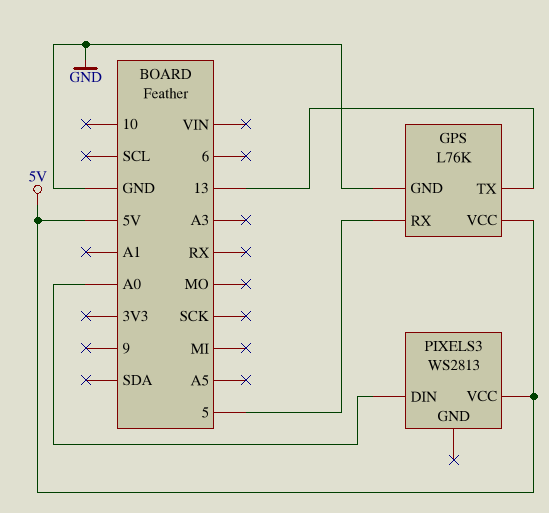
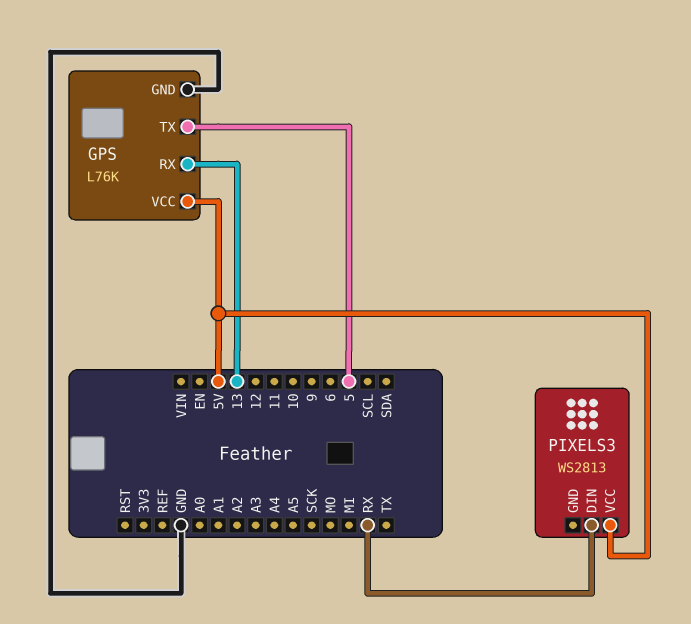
GPS pin RX: 5 -> 13
GPS pin TX: 13 -> 5
PIXELS3 pin DIN: A0 -> RX

